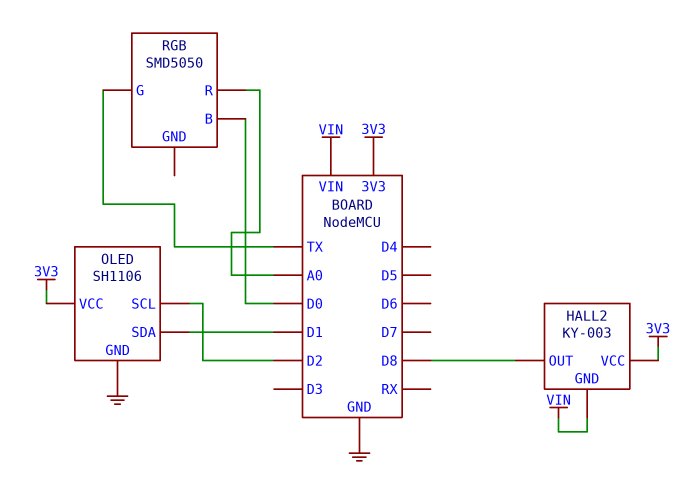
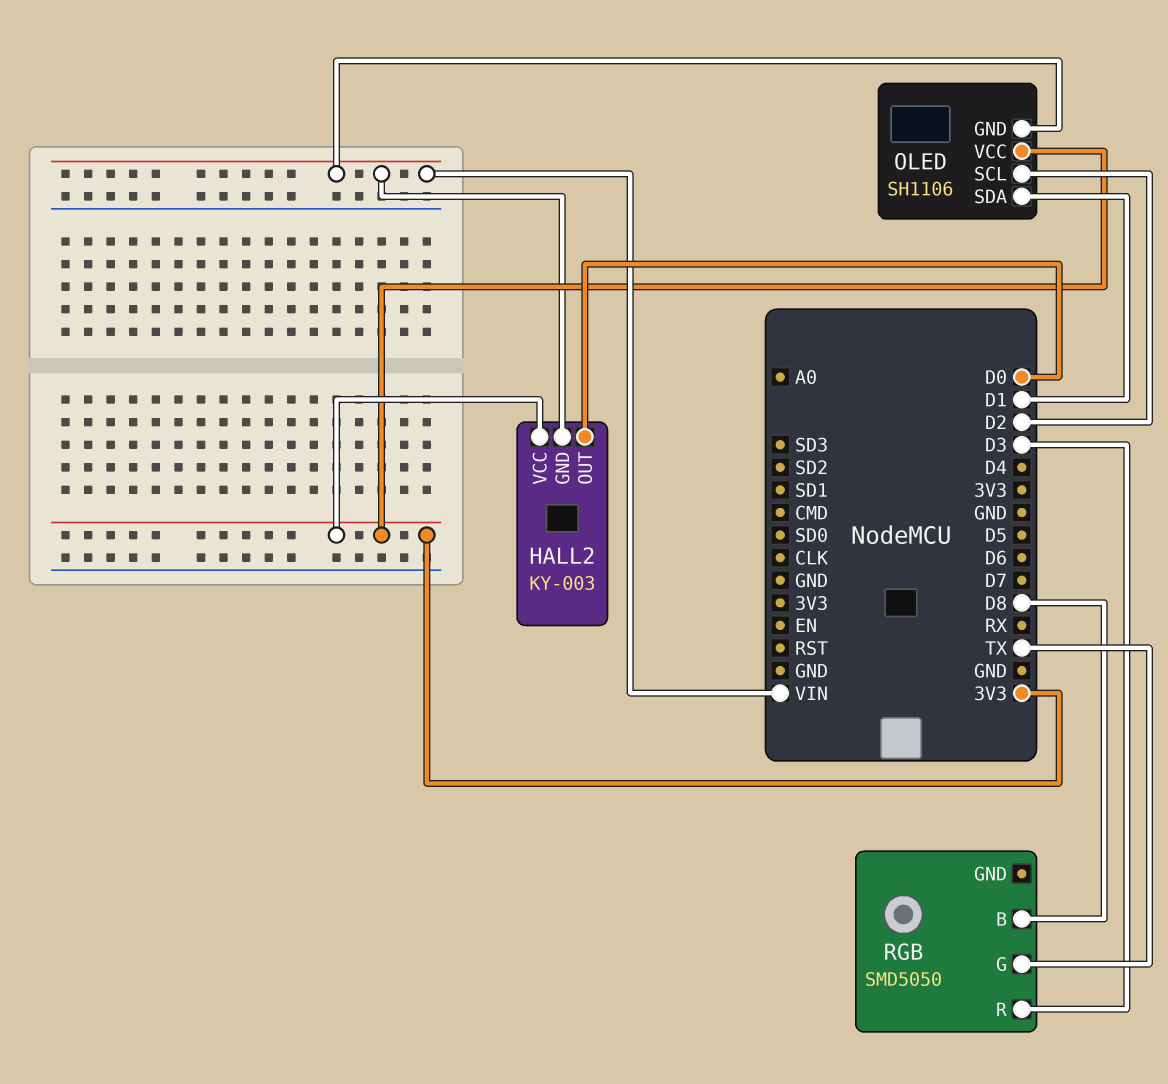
HALL2 pin OUT: D8 -> D0
OLED pin GND: GND -> VIN
RGB pin B: D0 -> D8
RGB pin R: A0 -> D3

